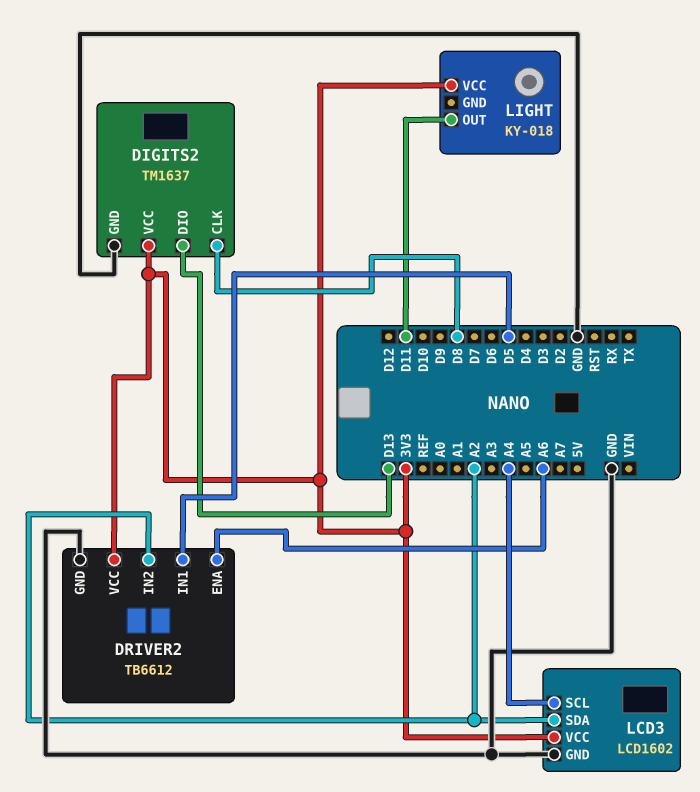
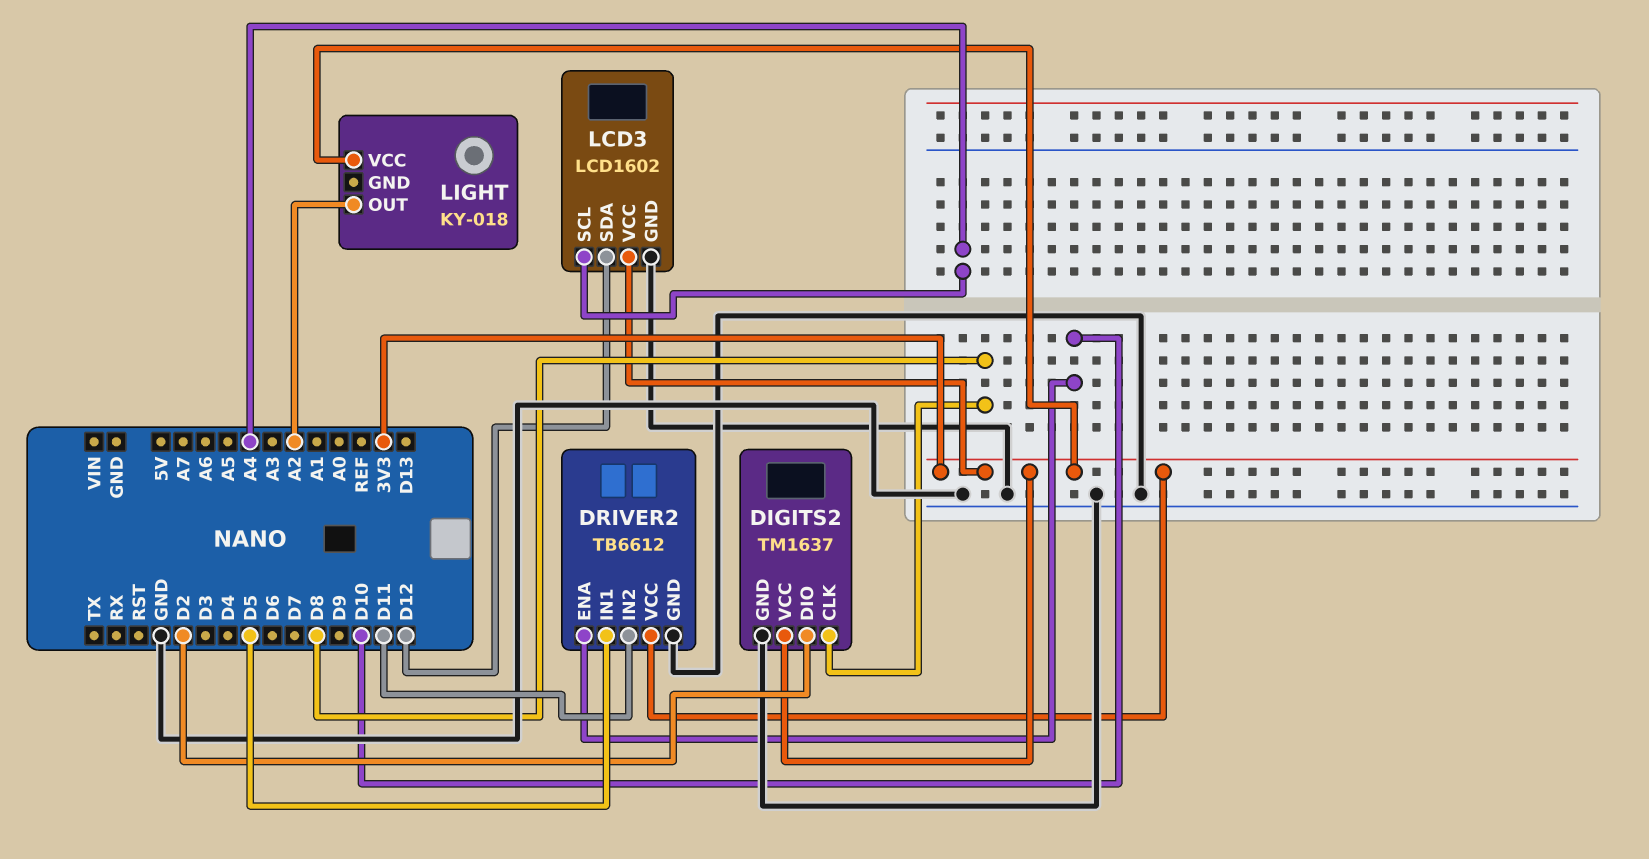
DIGITS2 pin DIO: D13 -> D2
DRIVER2 pin ENA: A6 -> D10
DRIVER2 pin IN2: A2 -> D11
LCD3 pin SDA: A2 -> D12
LIGHT pin OUT: D11 -> A2

